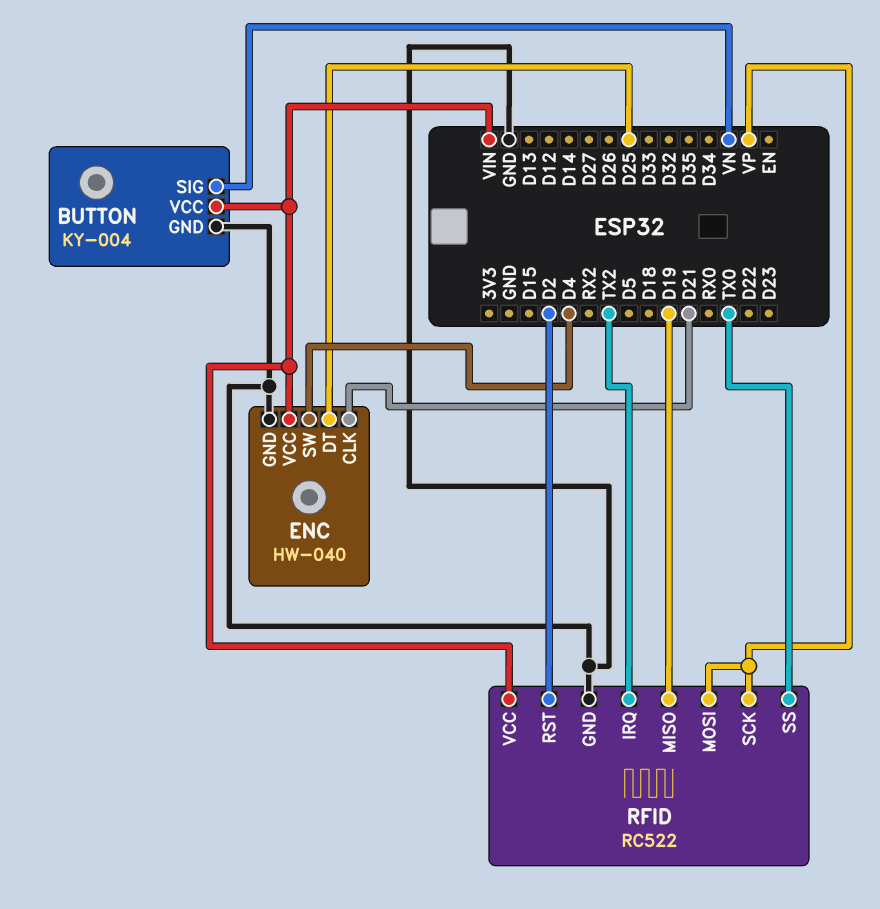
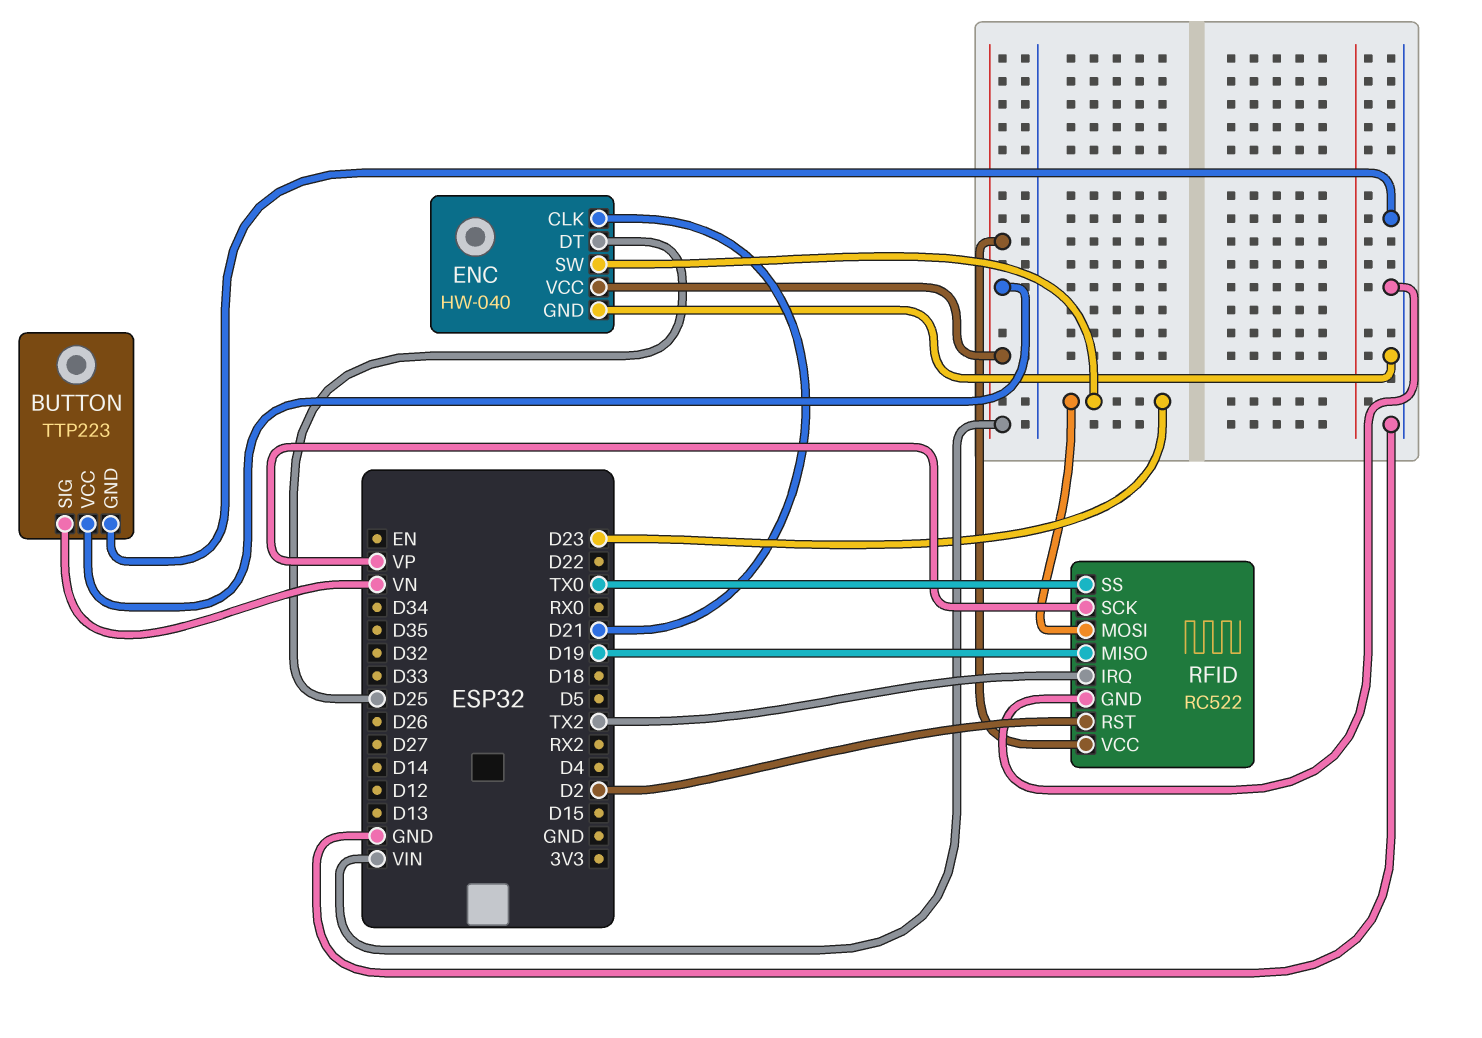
BUTTON: KY-004 -> TTP223
ENC pin SW: D4 -> D23
RFID pin MOSI: VP -> D23

